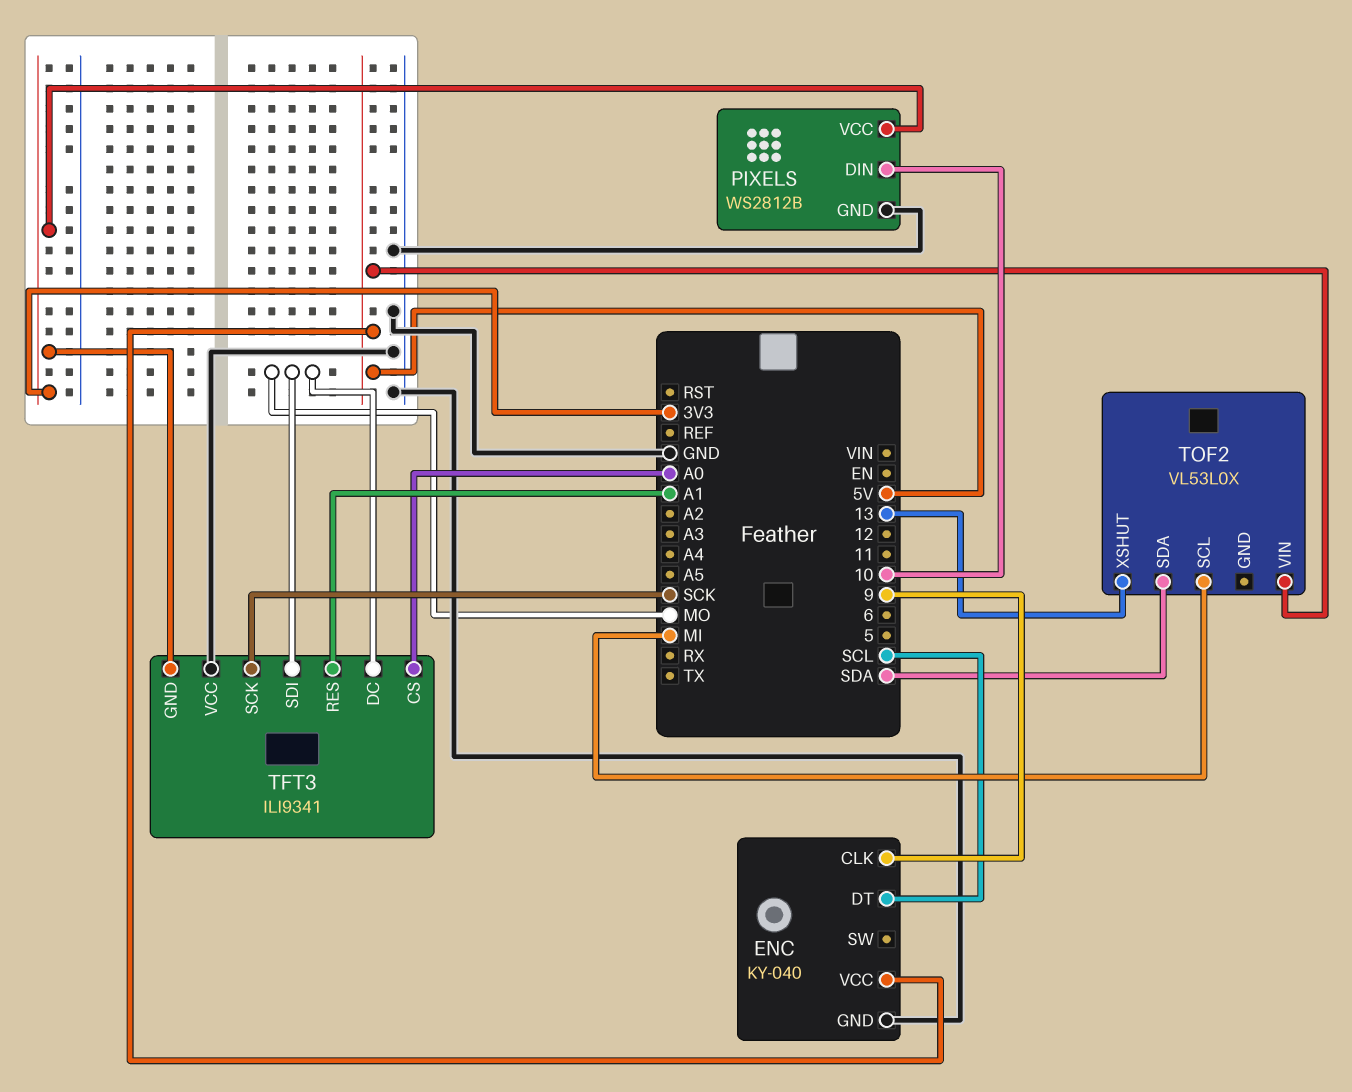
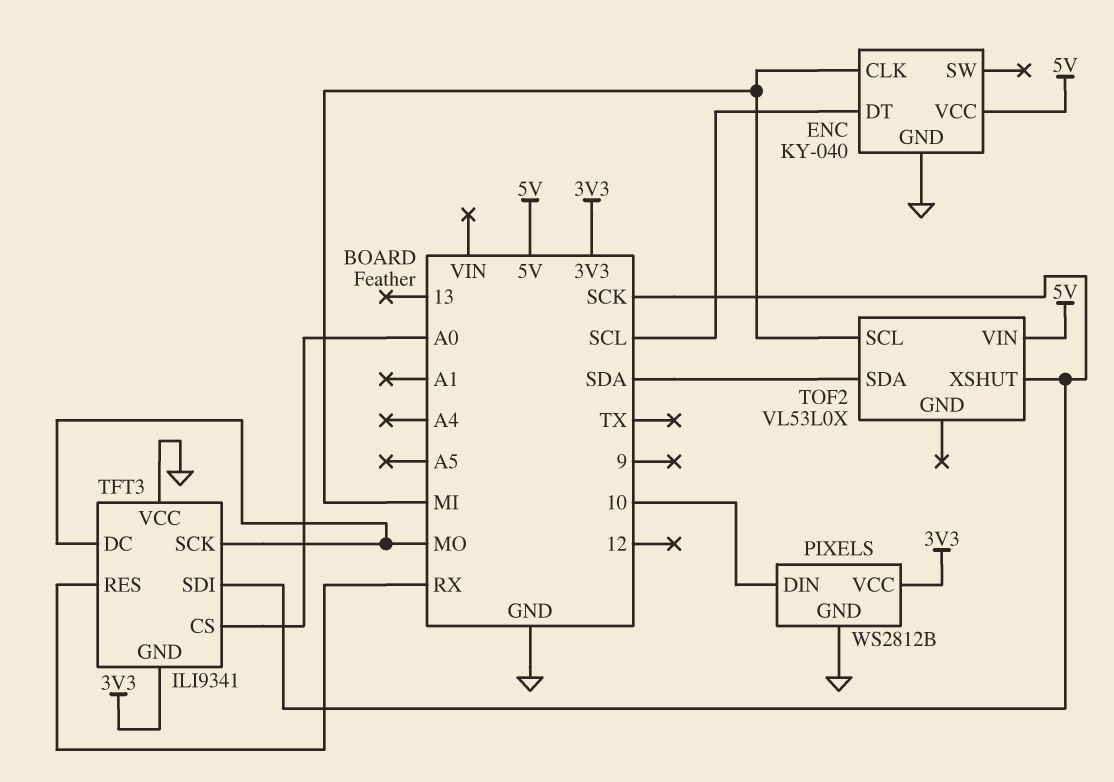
ENC pin CLK: 9 -> MI
TFT3 pin RES: A1 -> RX
TFT3 pin SCK: SCK -> MO
TFT3 pin SDI: MO -> SCK
TOF2 pin XSHUT: 13 -> SCK

